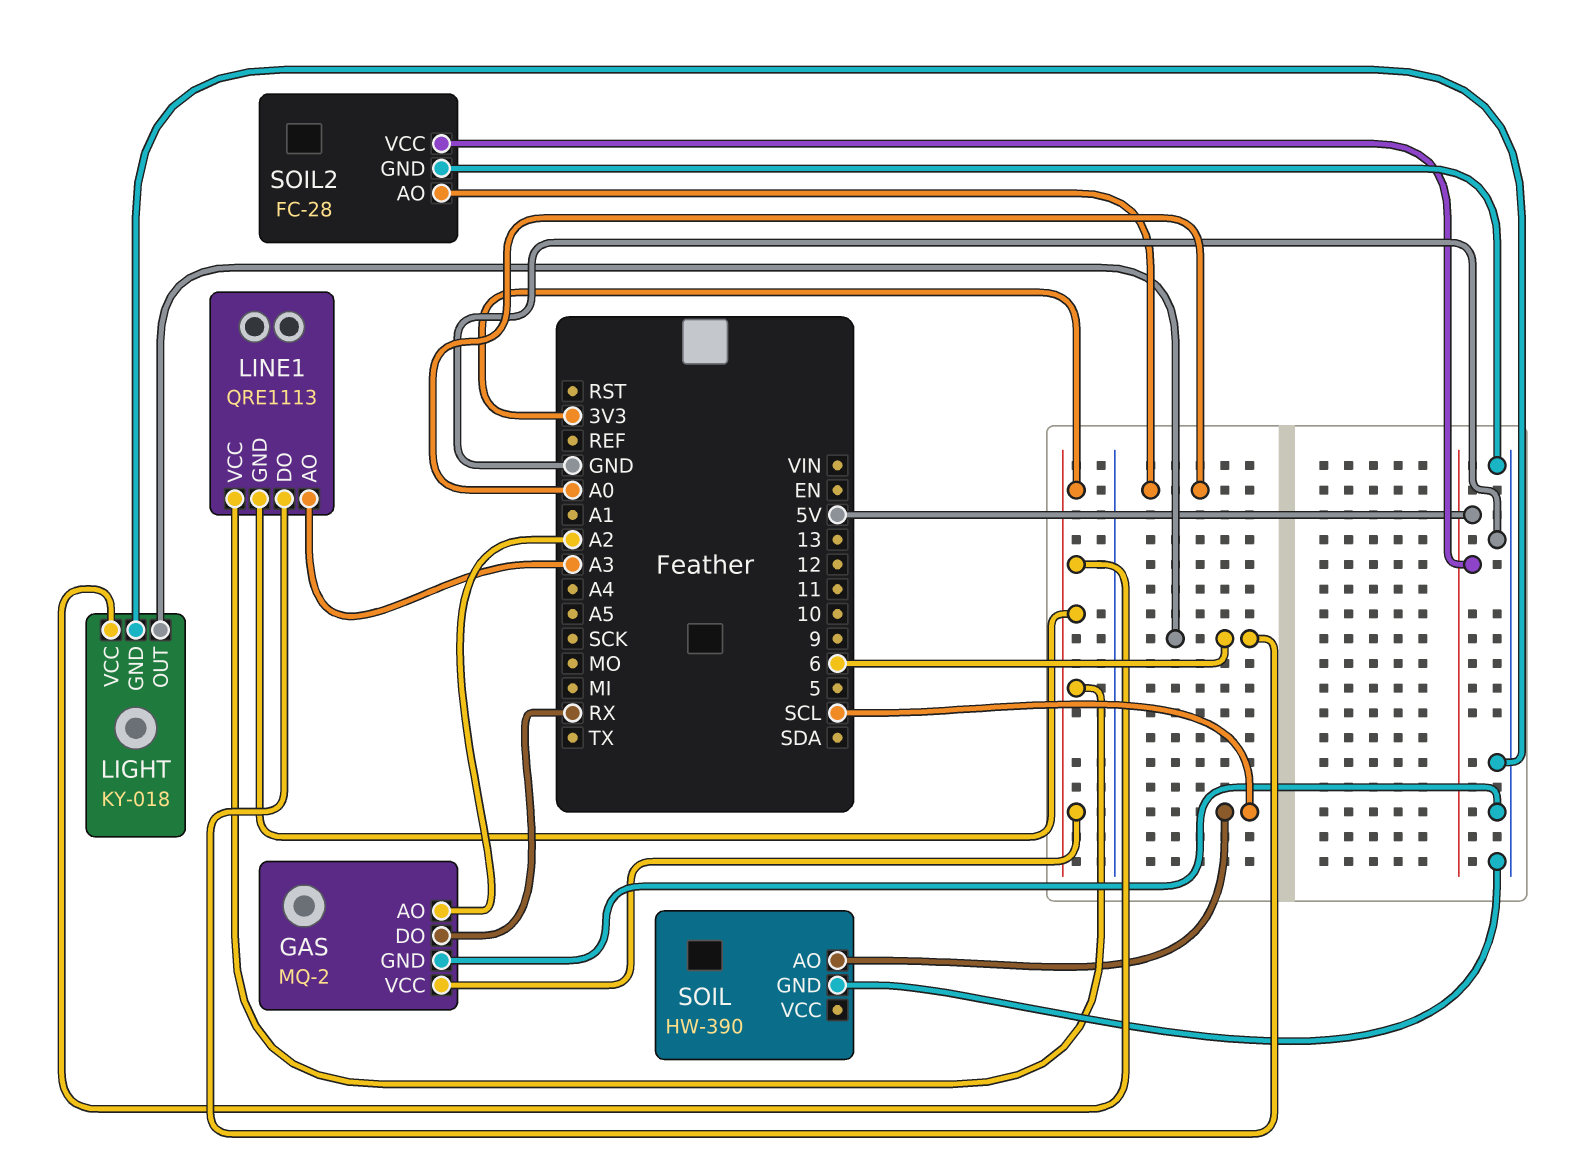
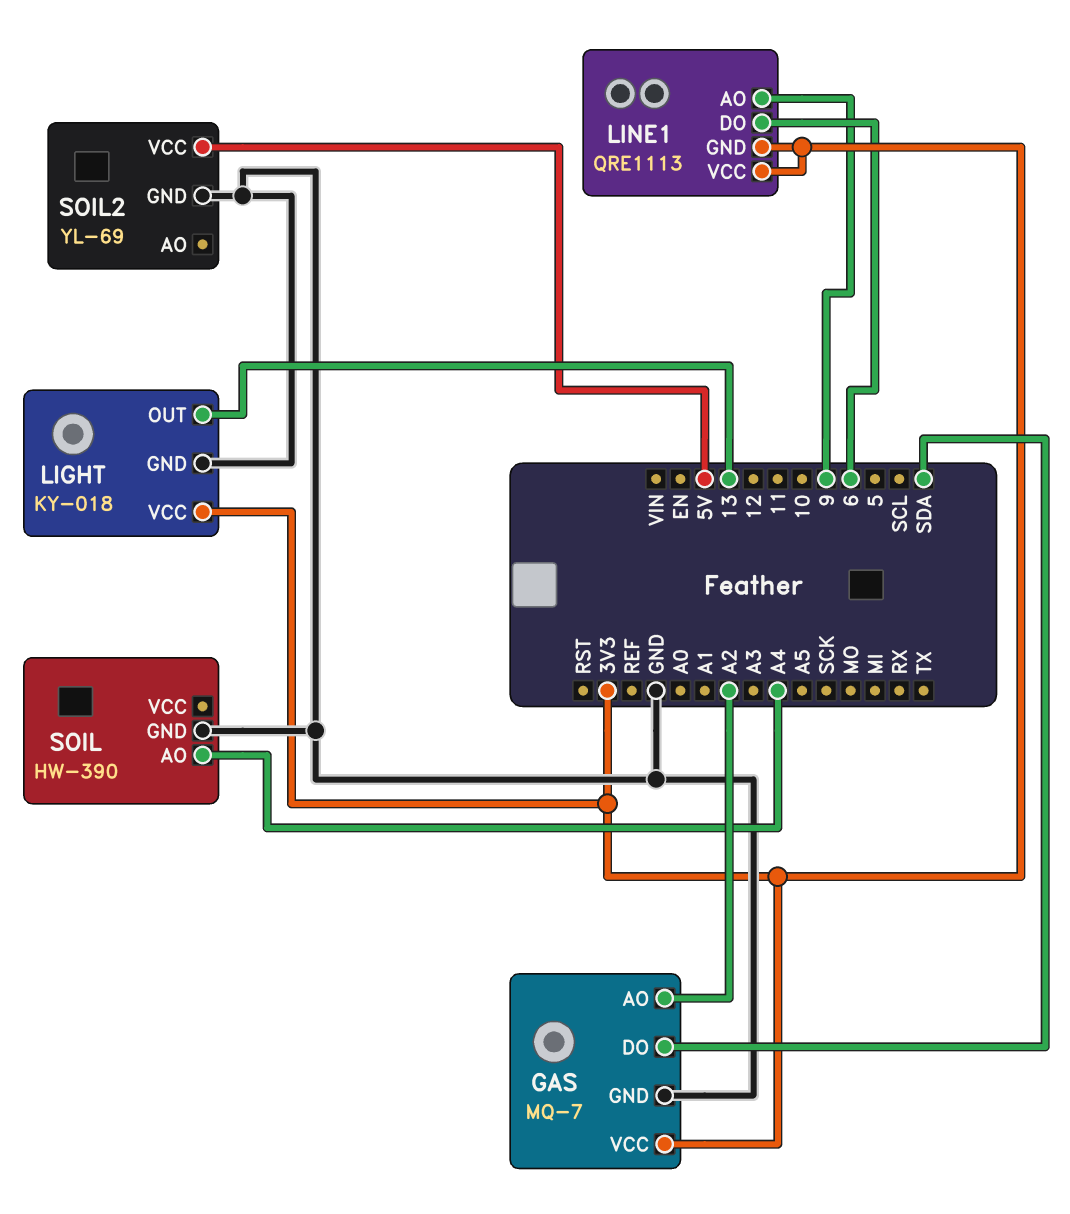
GAS: MQ-2 -> MQ-7
GAS pin DO: RX -> SDA
LIGHT pin OUT: 6 -> 13
LINE1 pin AO: A3 -> 9
SOIL pin AO: SCL -> A4
SOIL2: FC-28 -> YL-69
SOIL2 pin AO: A0 -> none

